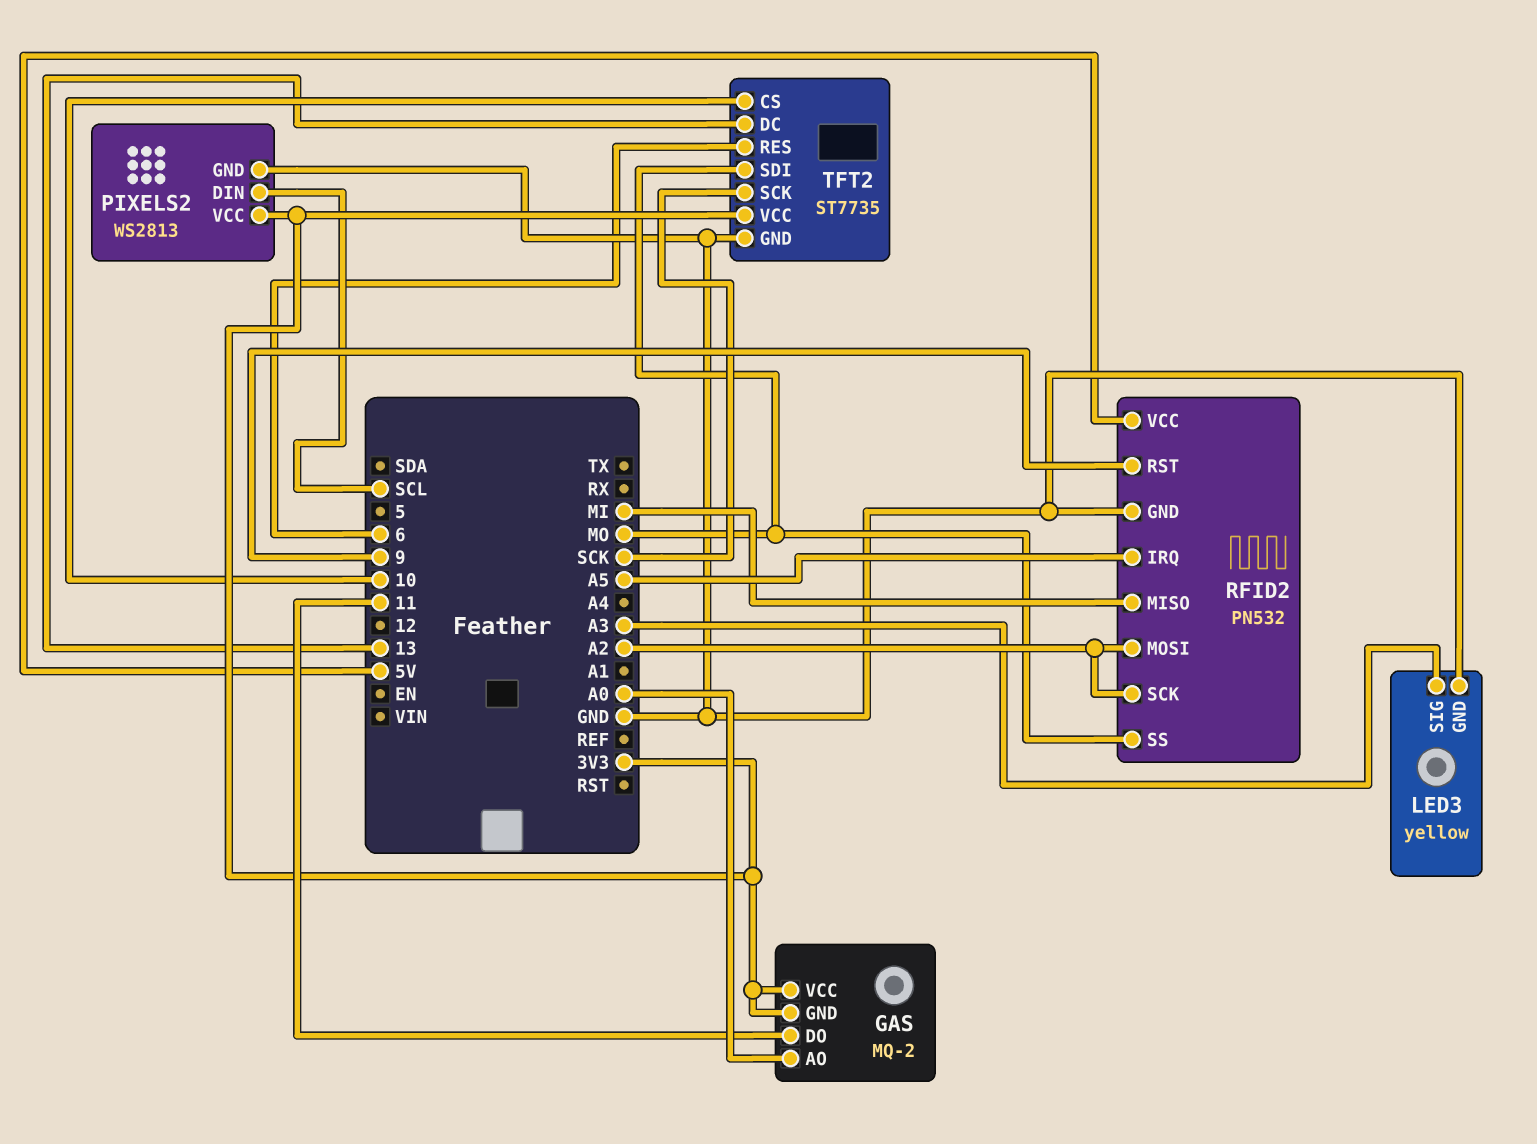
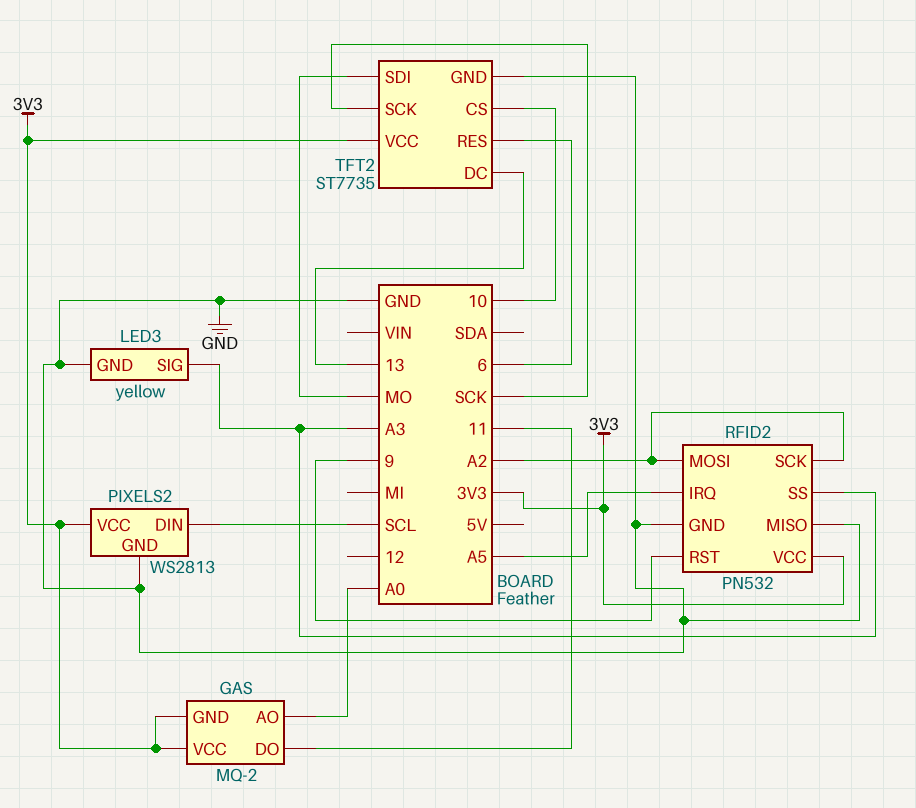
RFID2 pin MISO: MI -> GND
RFID2 pin SS: MO -> A3
RFID2 pin VCC: 5V -> 3V3

